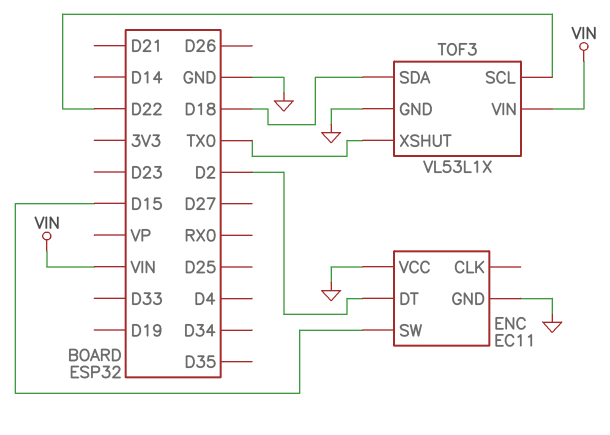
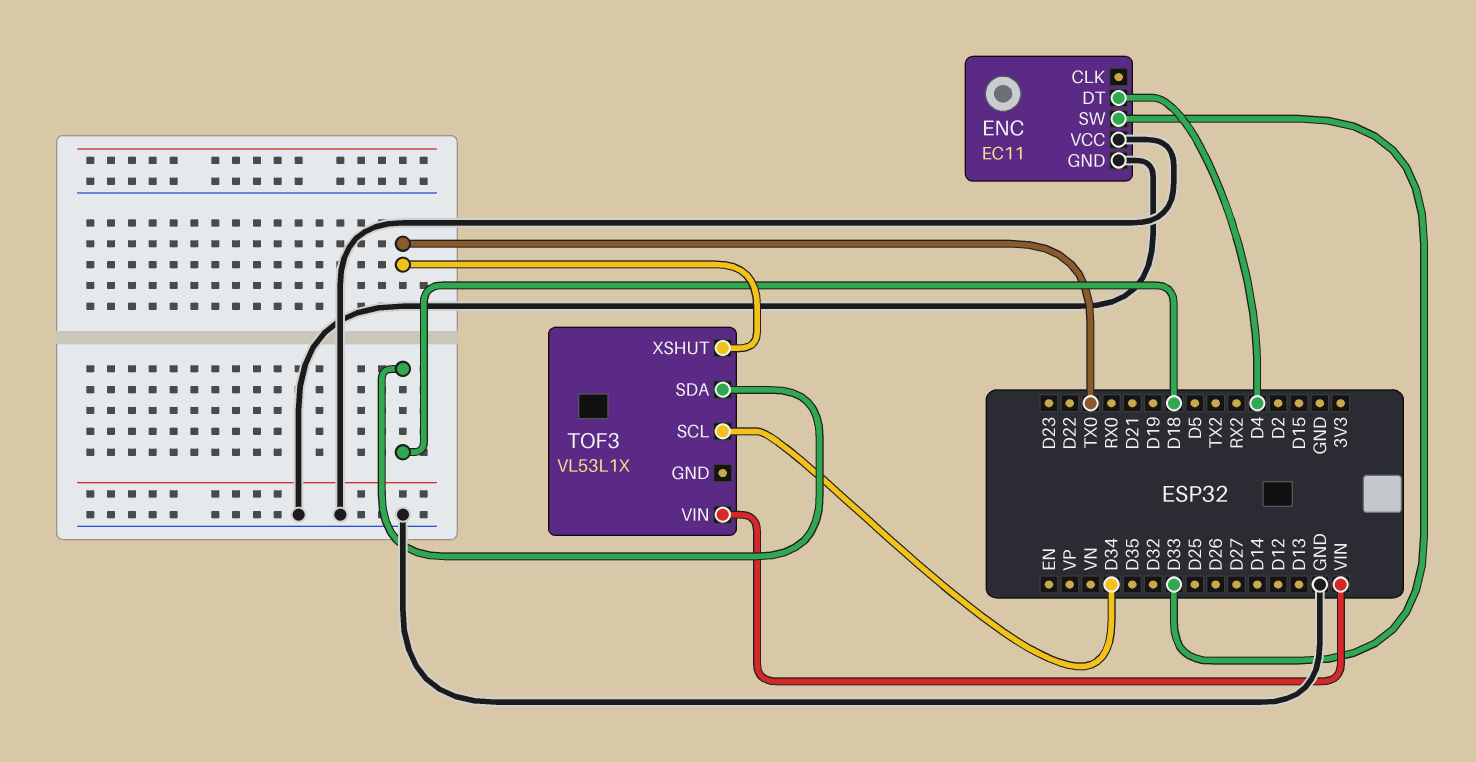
ENC pin DT: D2 -> D4
ENC pin SW: D15 -> D33
TOF3 pin GND: GND -> none
TOF3 pin SCL: D22 -> D34

